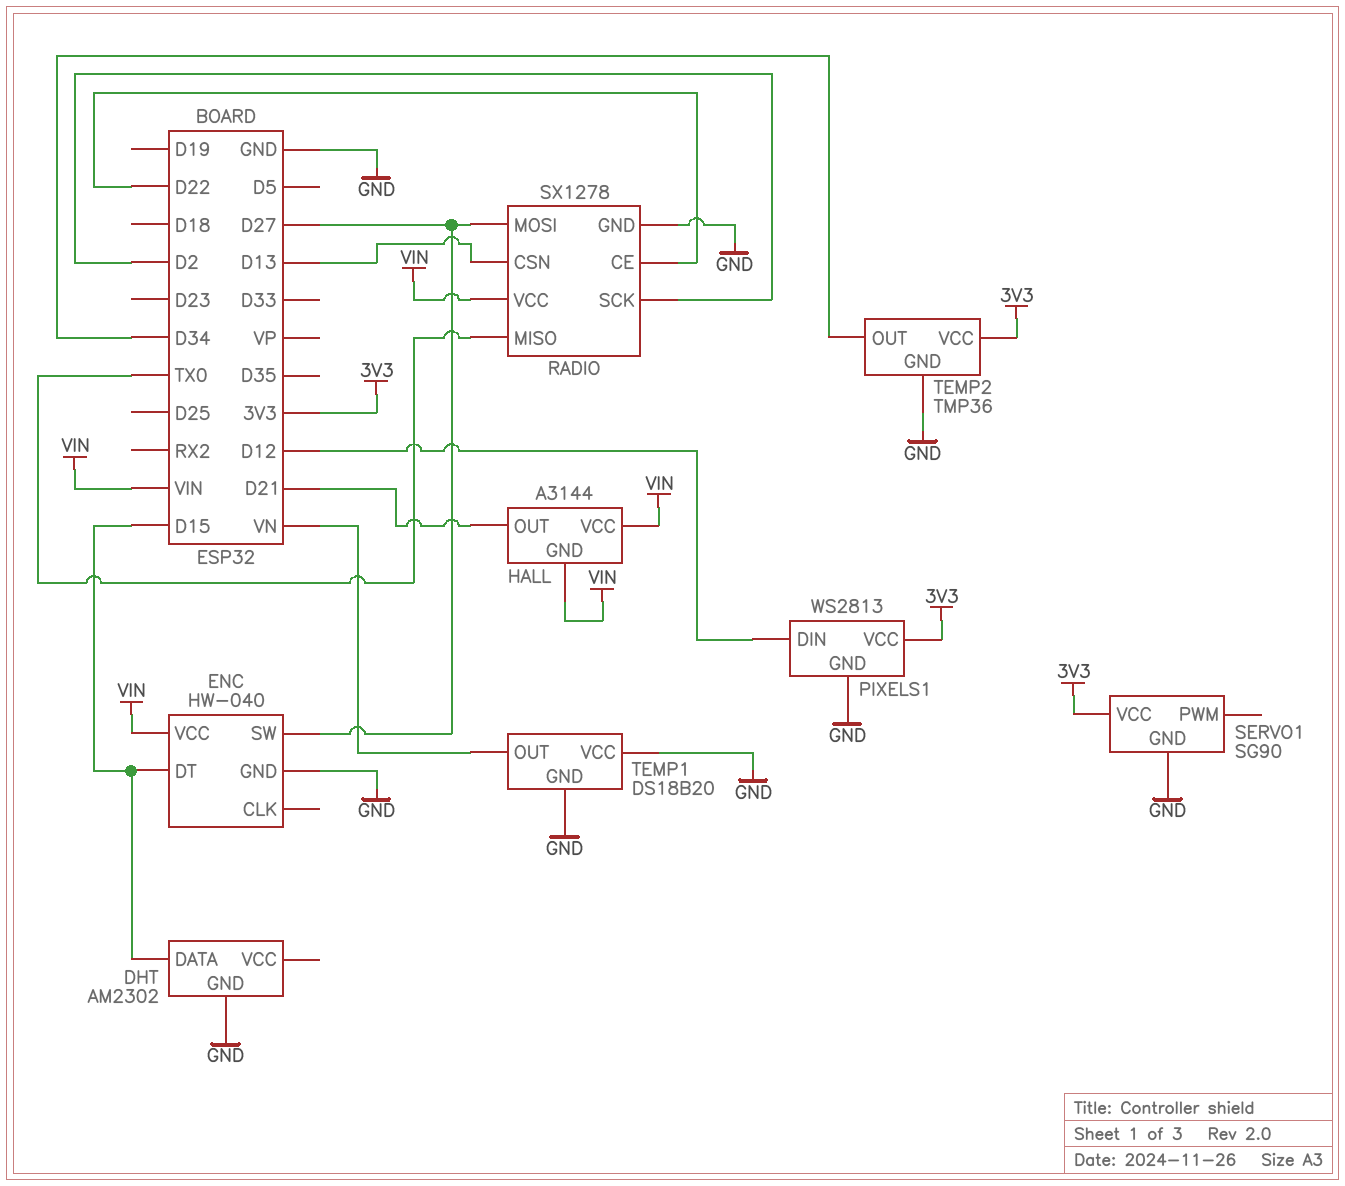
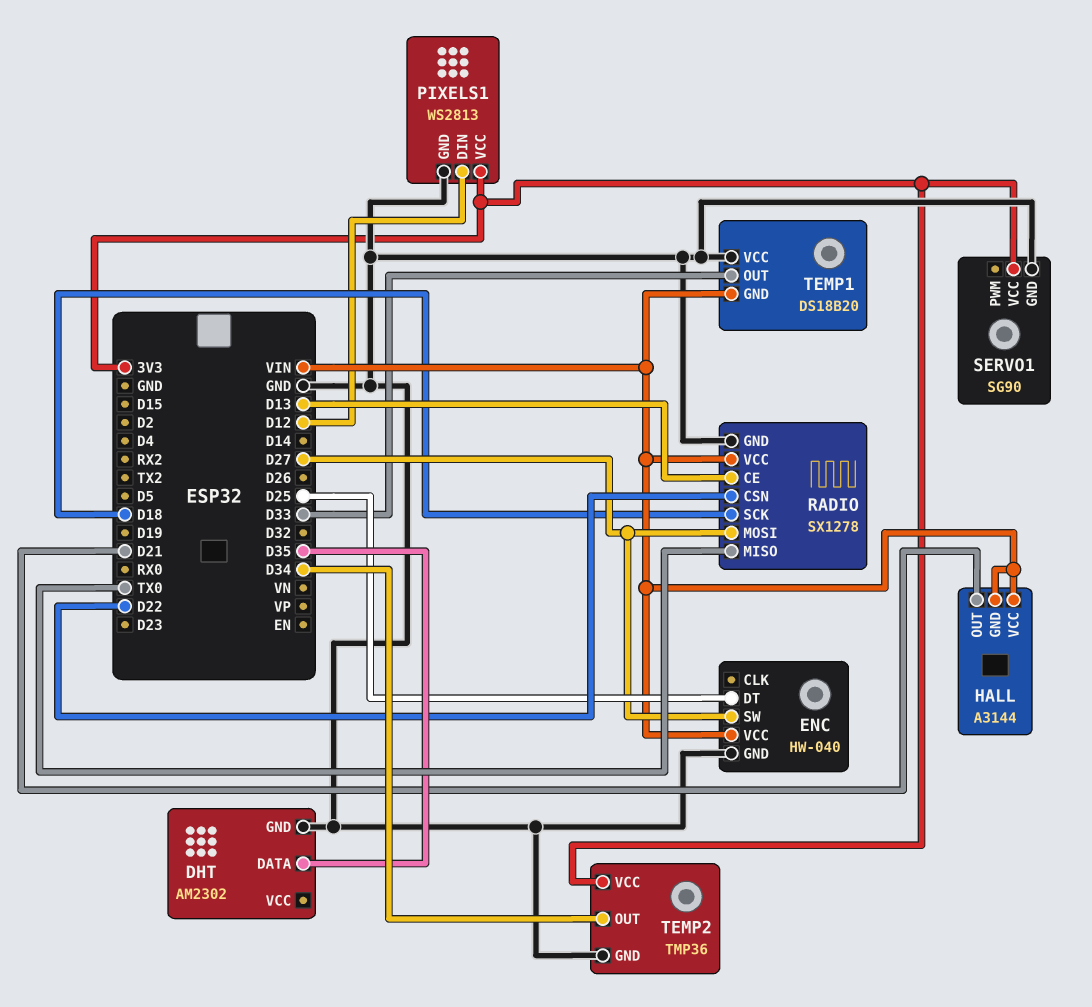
DHT pin DATA: D15 -> D35
ENC pin DT: D15 -> D25
RADIO pin CE: D22 -> D13
RADIO pin CSN: D13 -> D22
RADIO pin SCK: D2 -> D18
TEMP1 pin GND: GND -> VIN
TEMP1 pin OUT: VN -> D33

